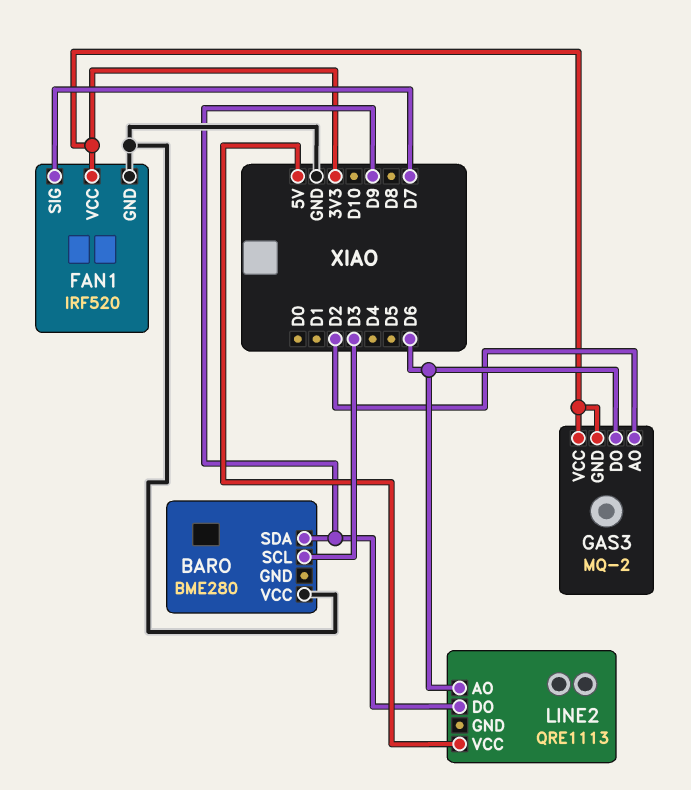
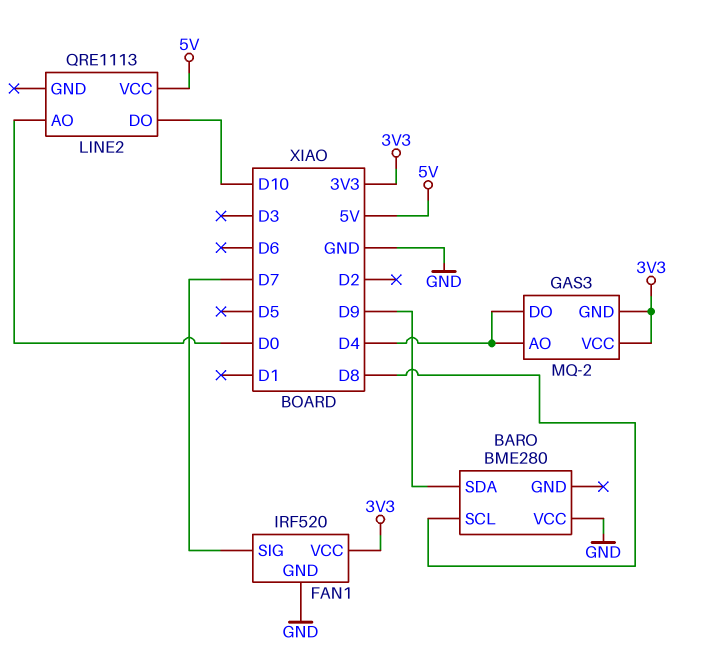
BARO pin SCL: D3 -> D8
GAS3 pin AO: D2 -> D4
GAS3 pin DO: D6 -> D4
LINE2 pin AO: D6 -> D0
LINE2 pin DO: D9 -> D10

